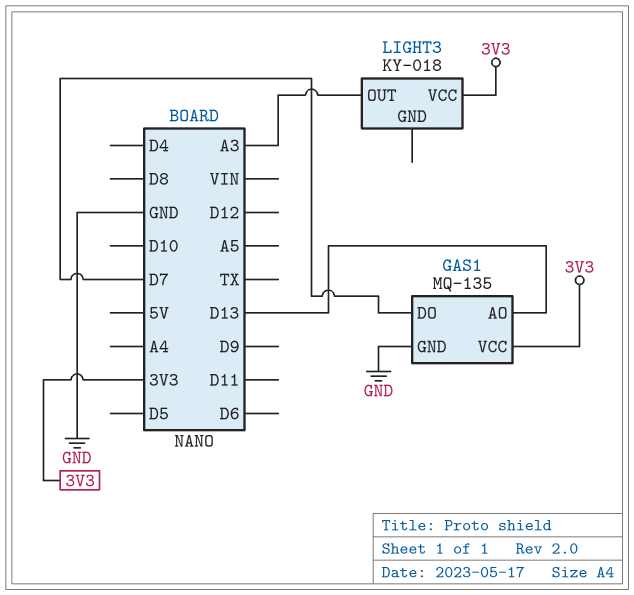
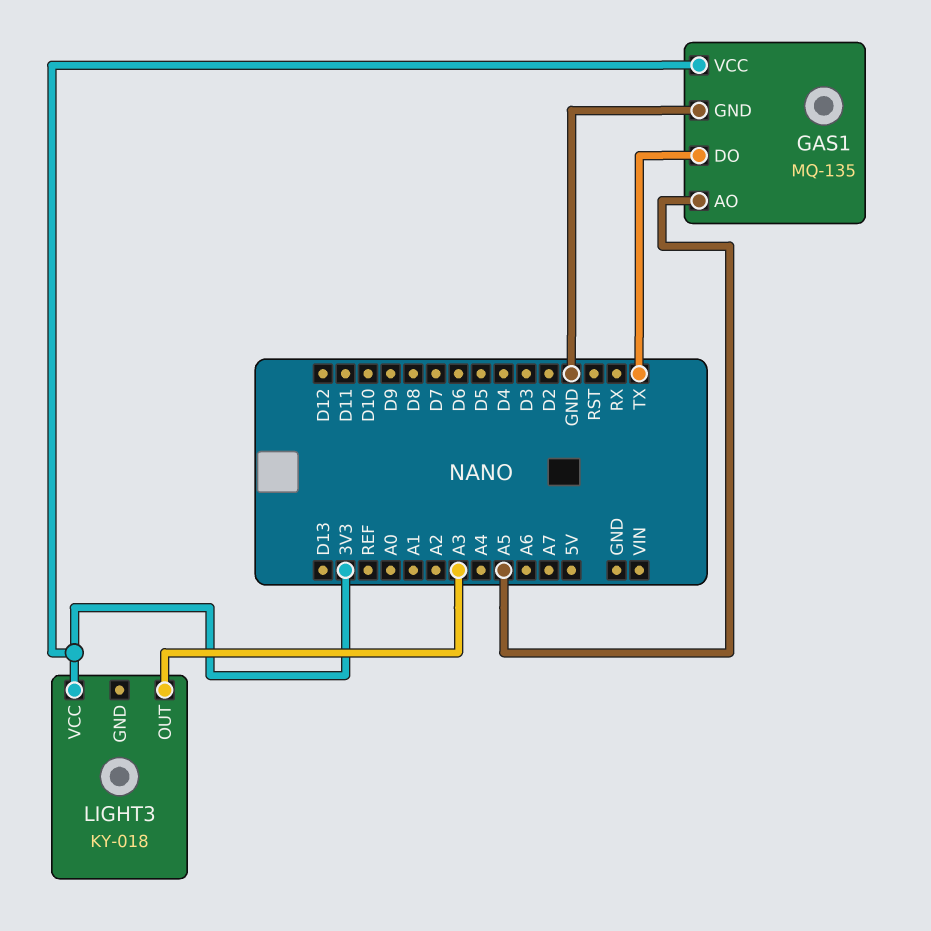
GAS1 pin AO: D13 -> A5
GAS1 pin DO: D7 -> TX

